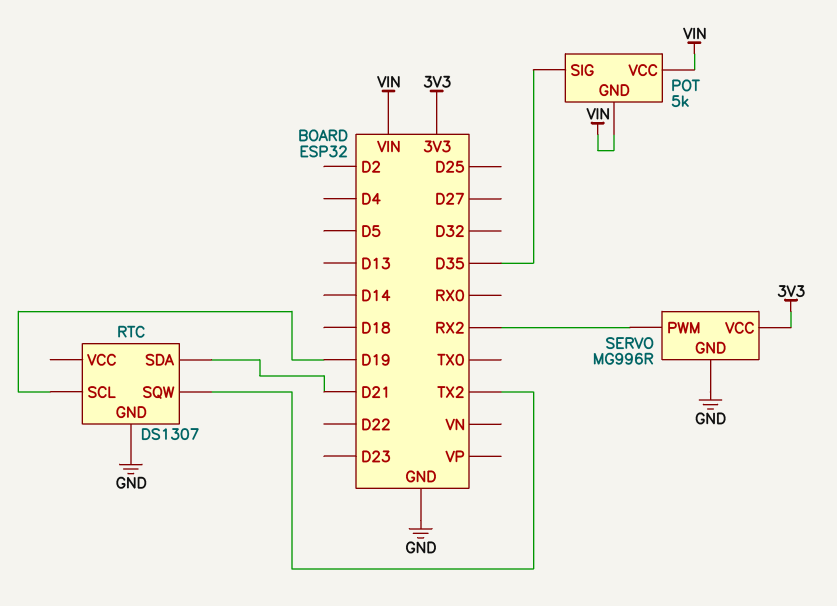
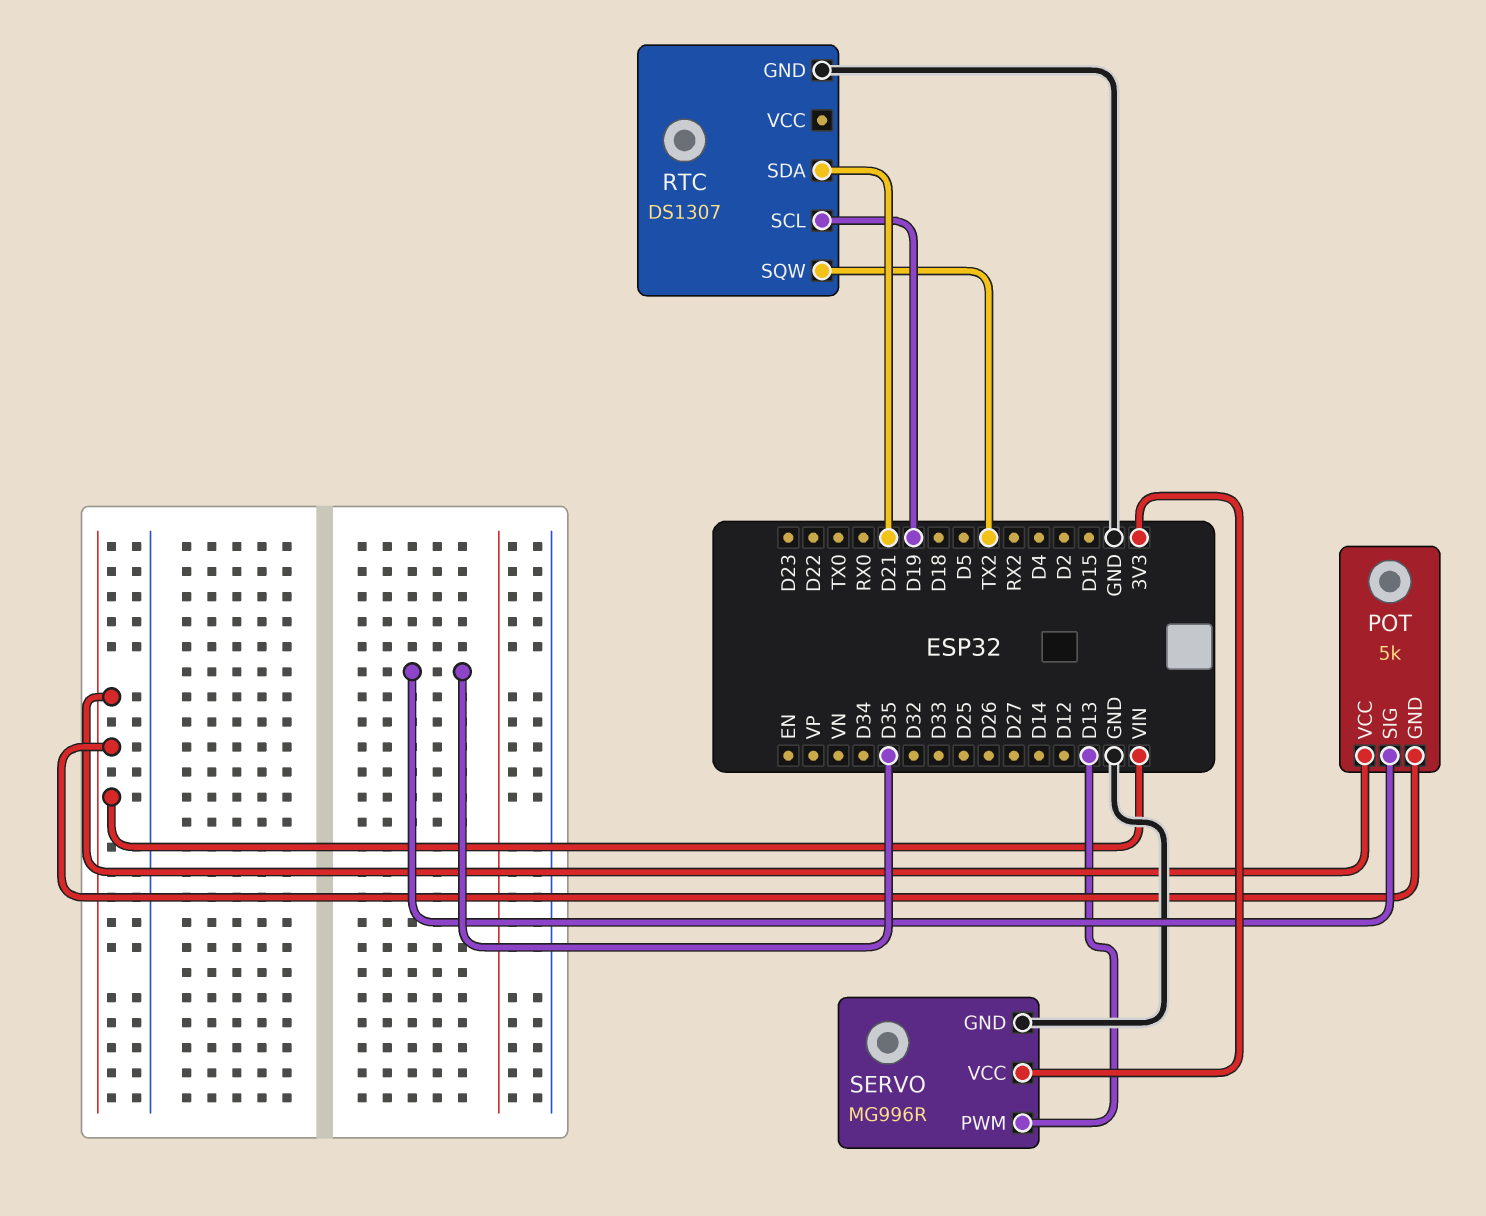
SERVO pin PWM: RX2 -> D13

